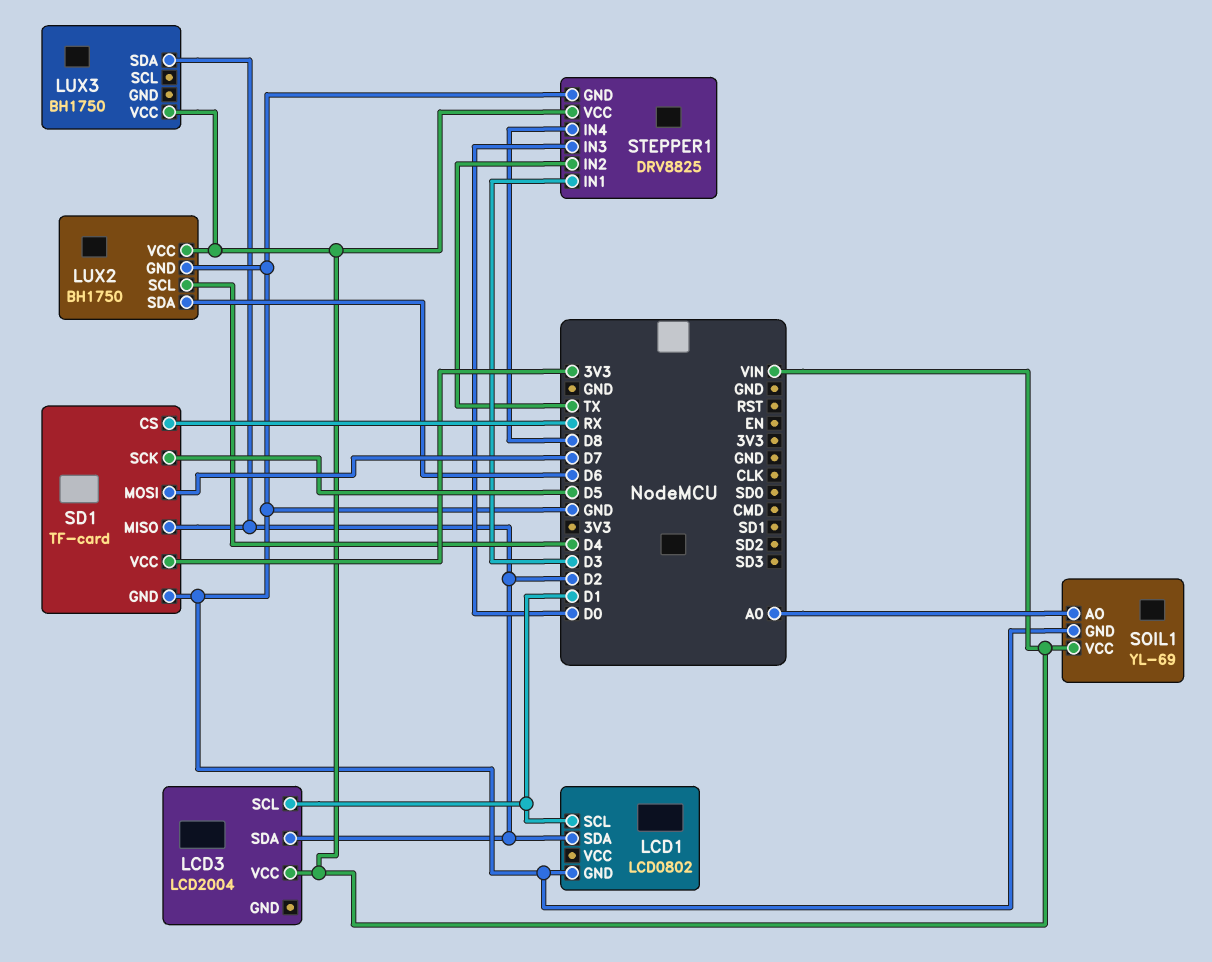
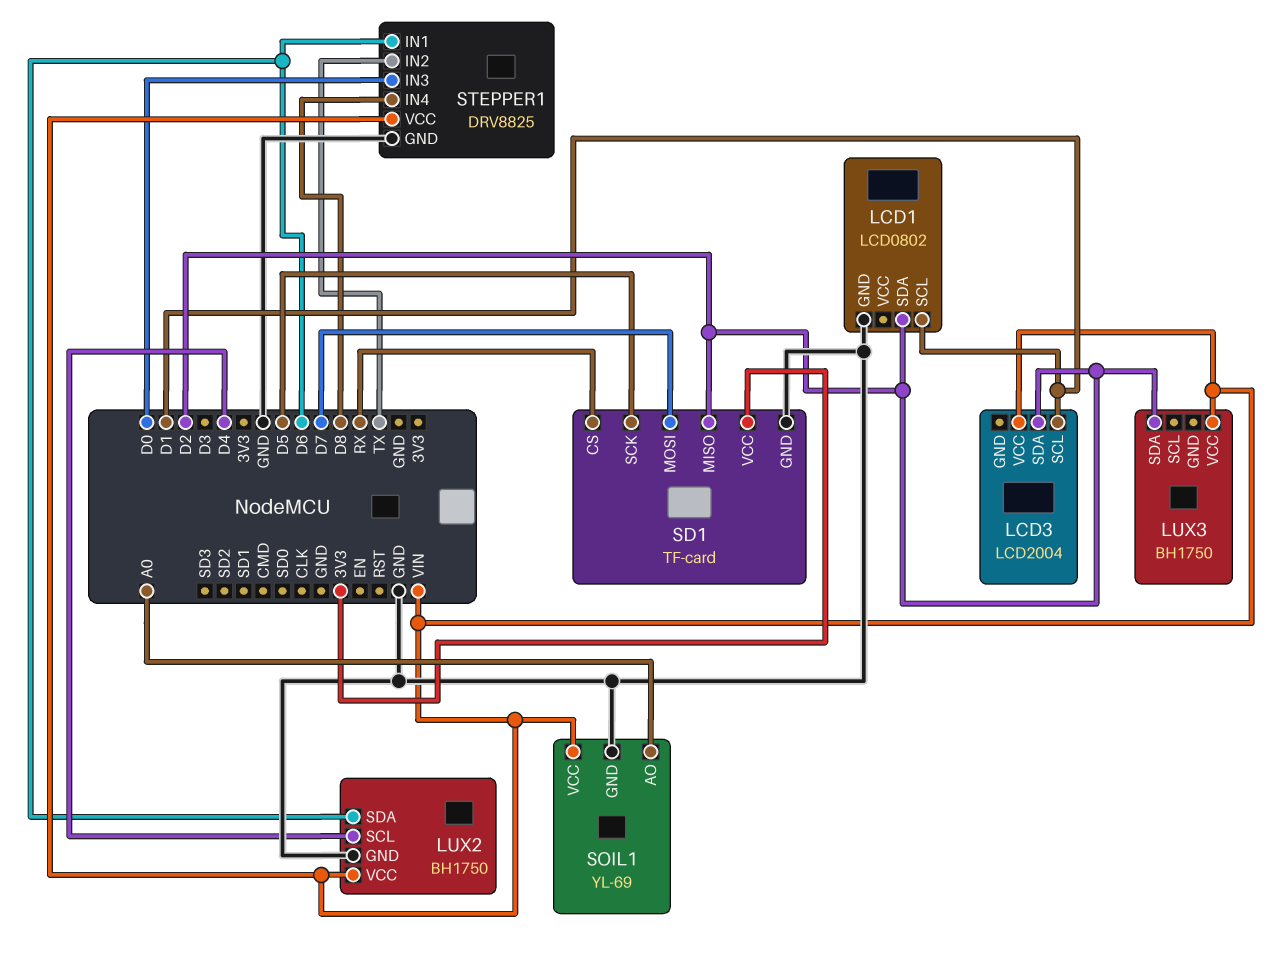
STEPPER1 pin IN1: D3 -> D6

